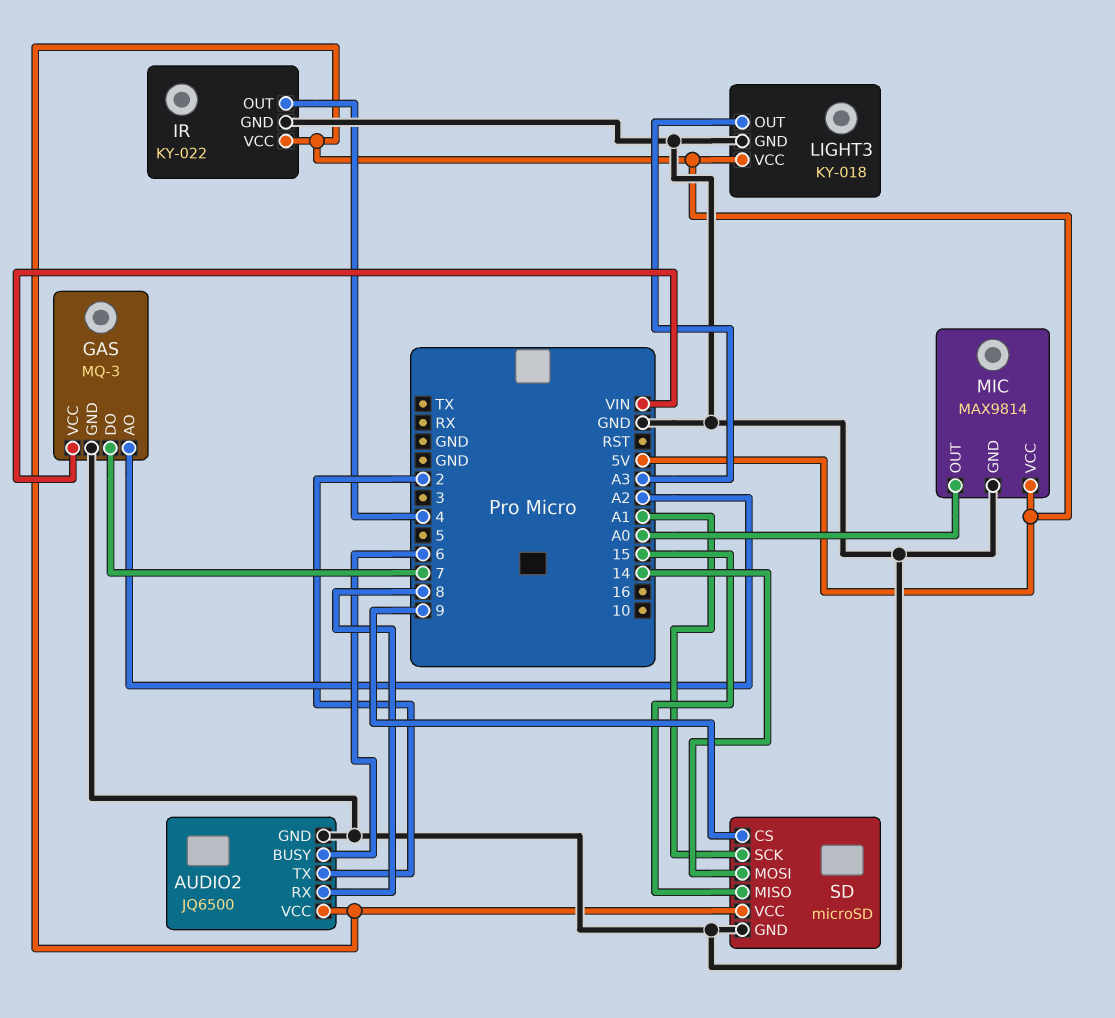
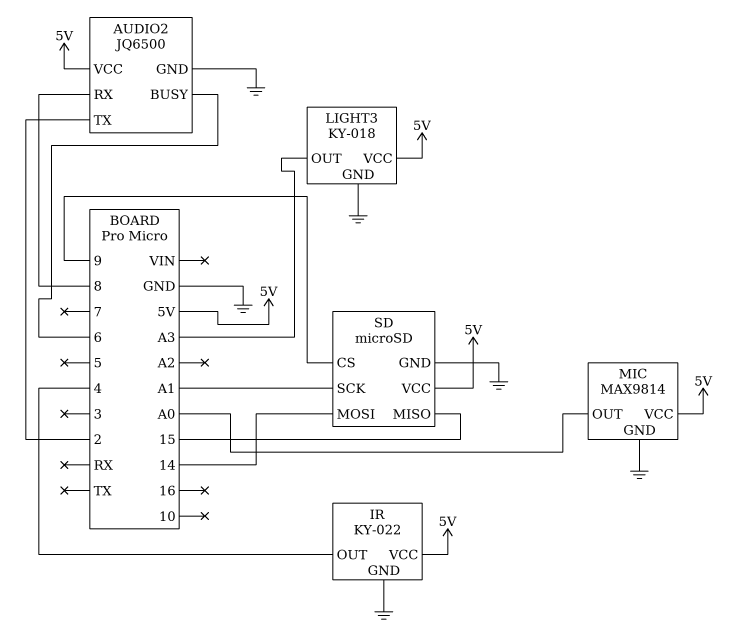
GAS: MQ-3 -> none
GAS pin AO: A2 -> none
GAS pin DO: 7 -> none
GAS pin GND: GND -> none
GAS pin VCC: VIN -> none

